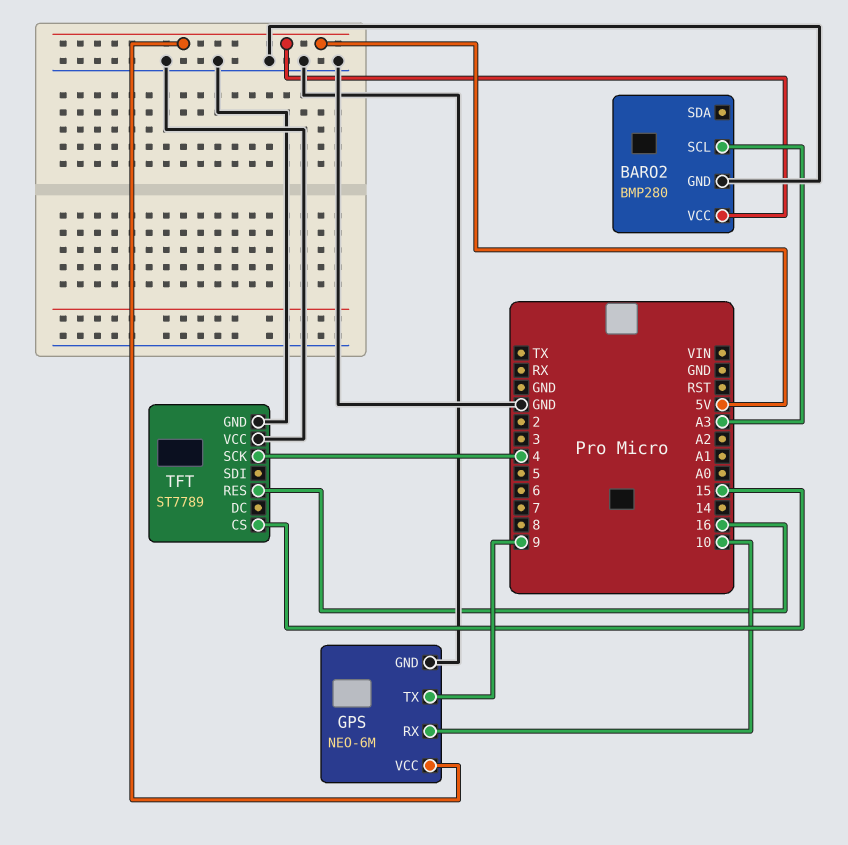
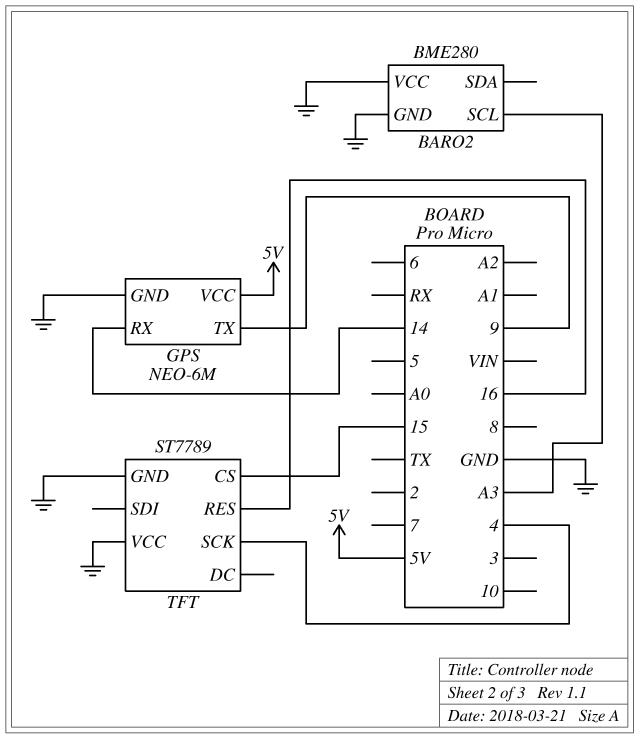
BARO2: BMP280 -> BME280
BARO2 pin VCC: 5V -> GND
GPS pin RX: 10 -> 14

